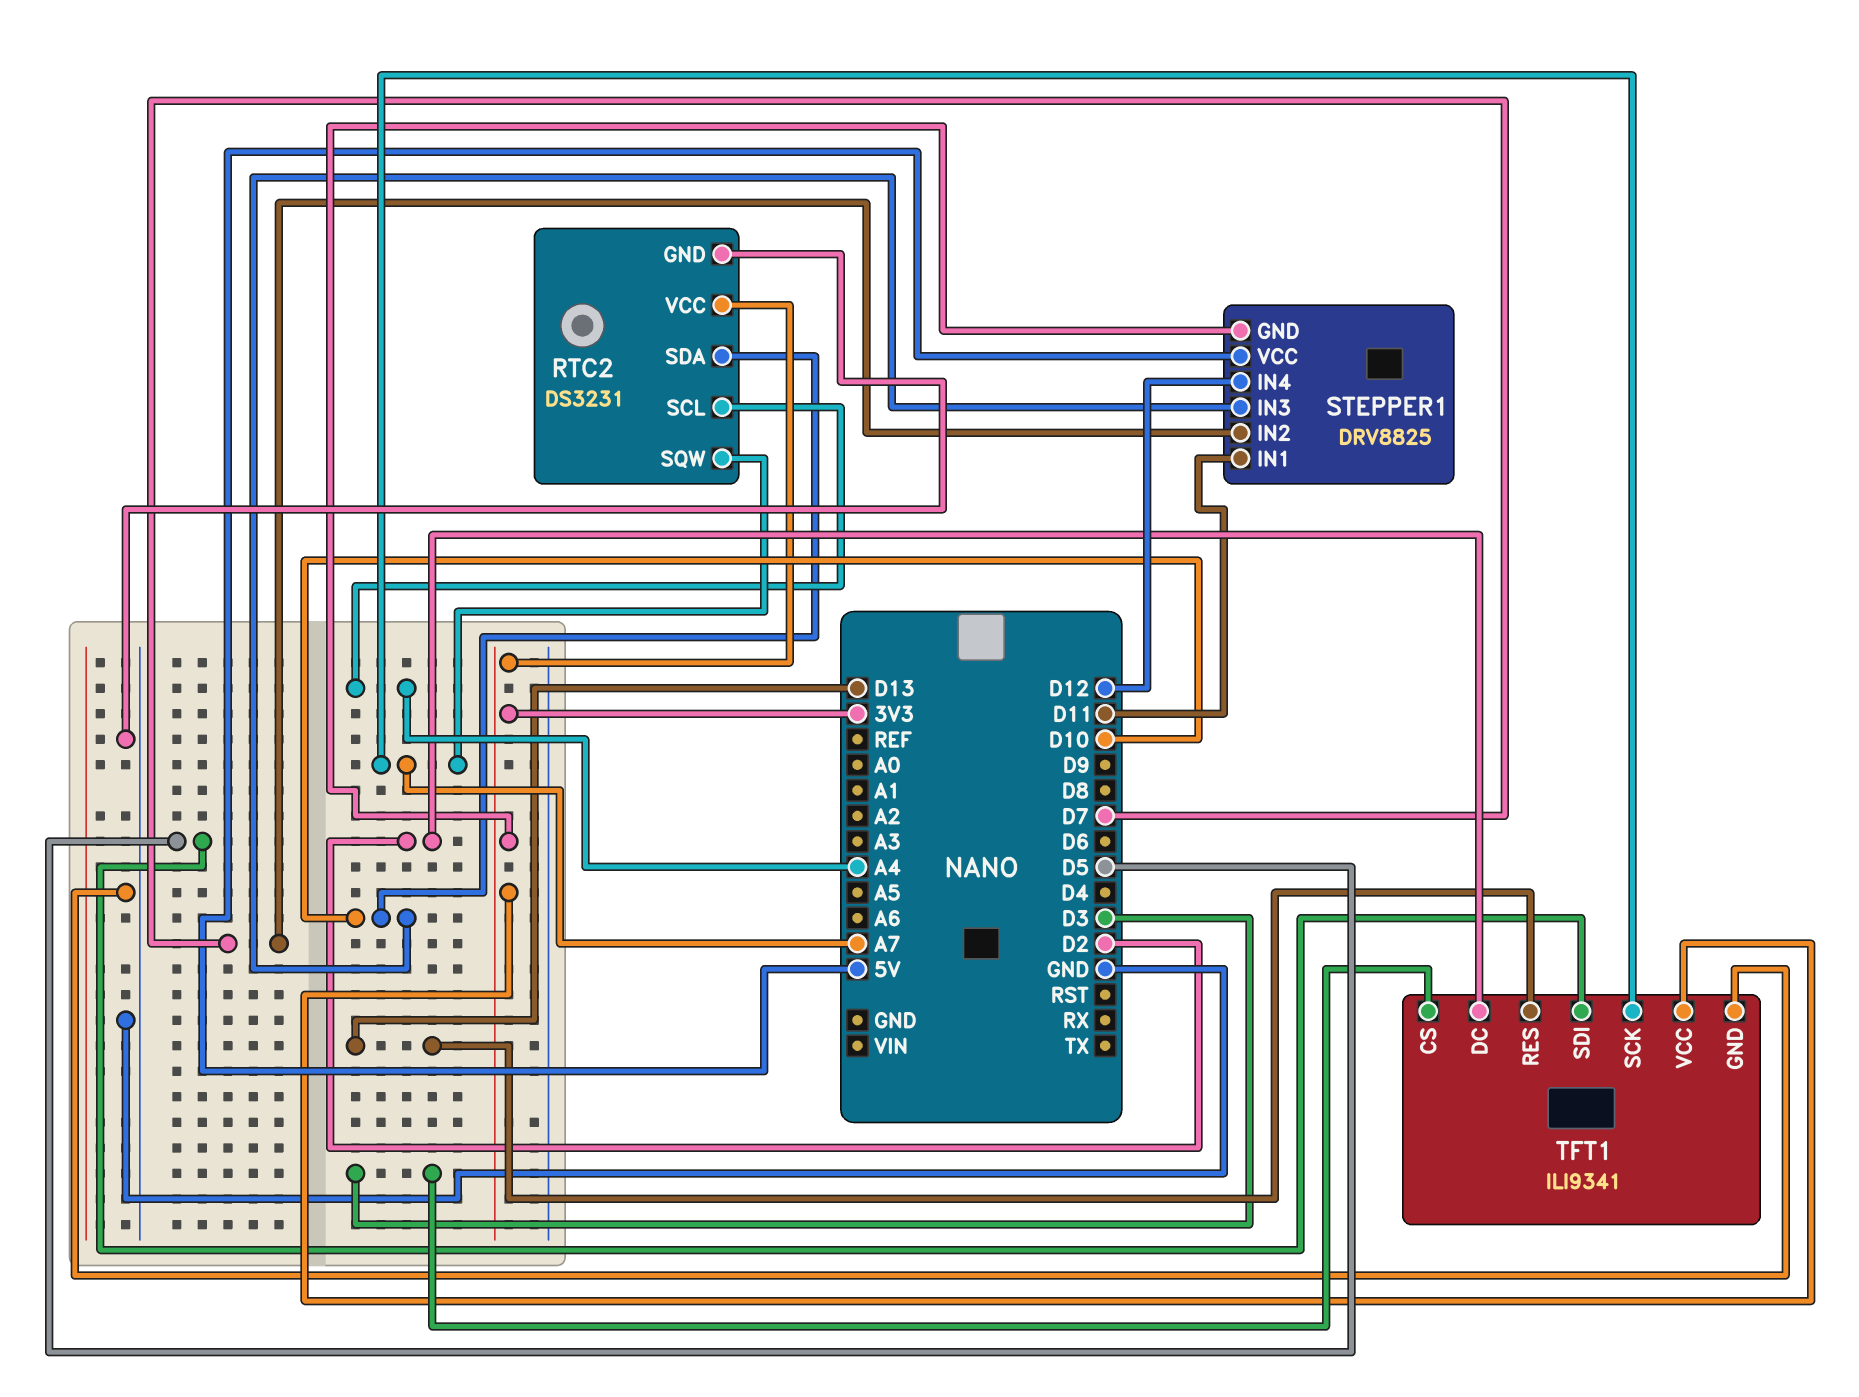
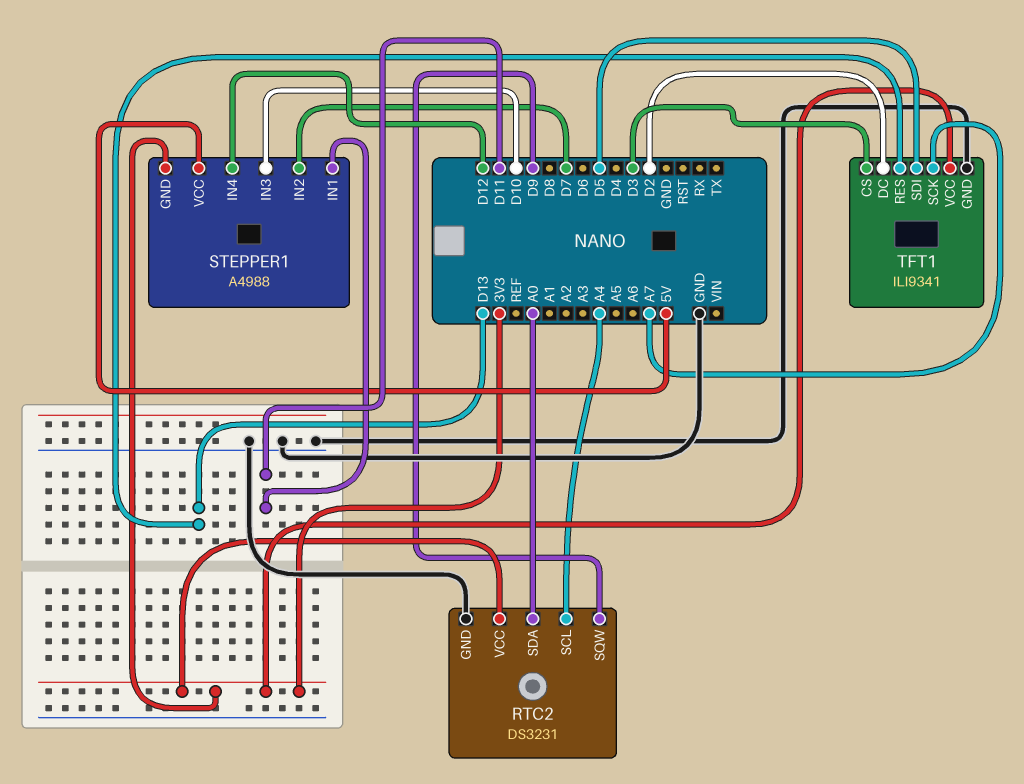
RTC2 pin SDA: D10 -> A0
RTC2 pin SQW: A7 -> D9
STEPPER1: DRV8825 -> A4988

